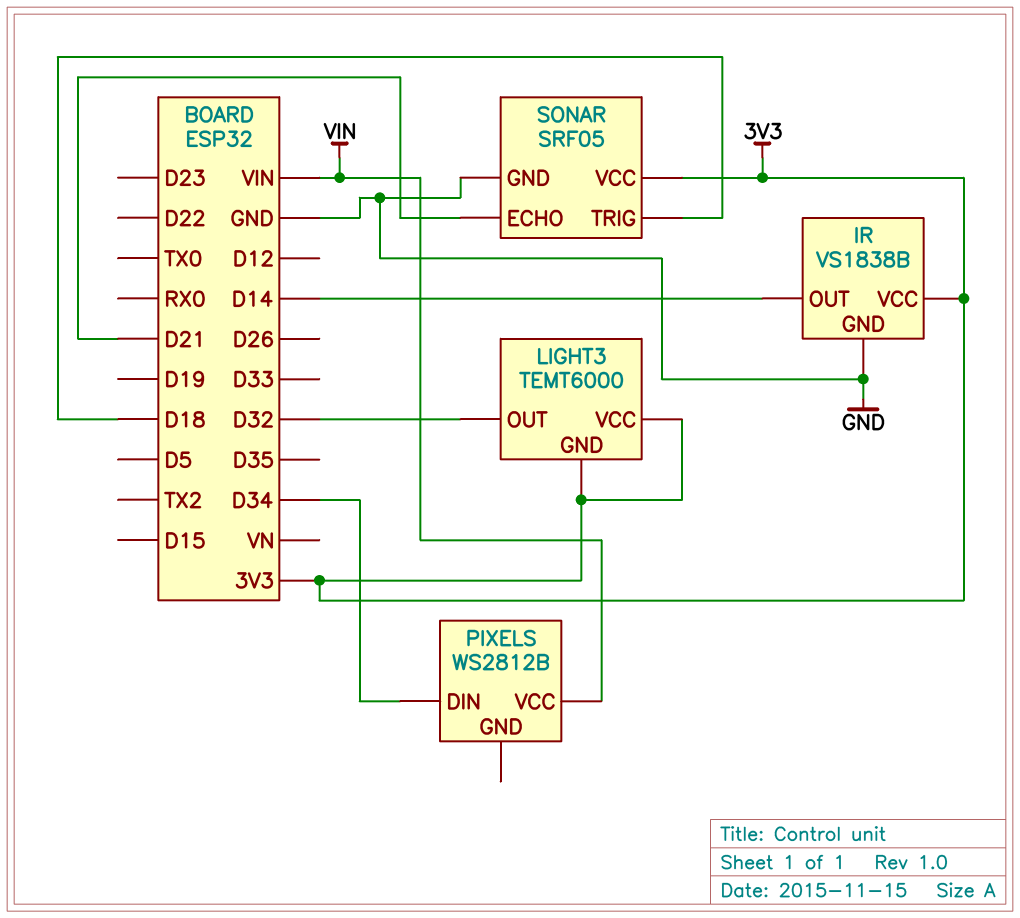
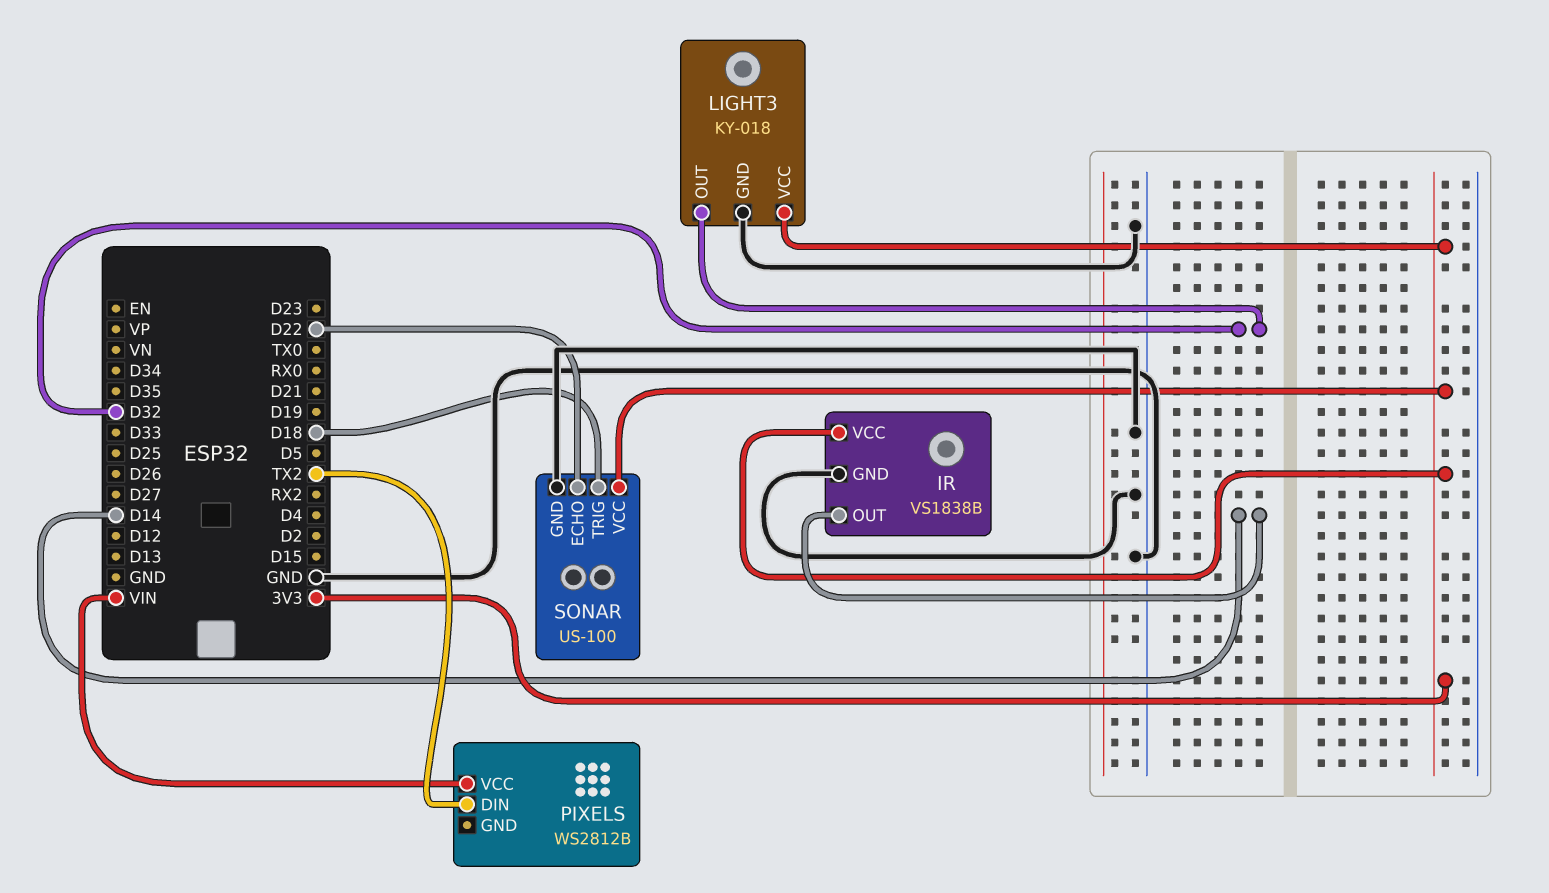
LIGHT3: TEMT6000 -> KY-018
LIGHT3 pin GND: 3V3 -> GND
PIXELS pin DIN: D34 -> TX2
SONAR: SRF05 -> US-100
SONAR pin ECHO: D21 -> D22

